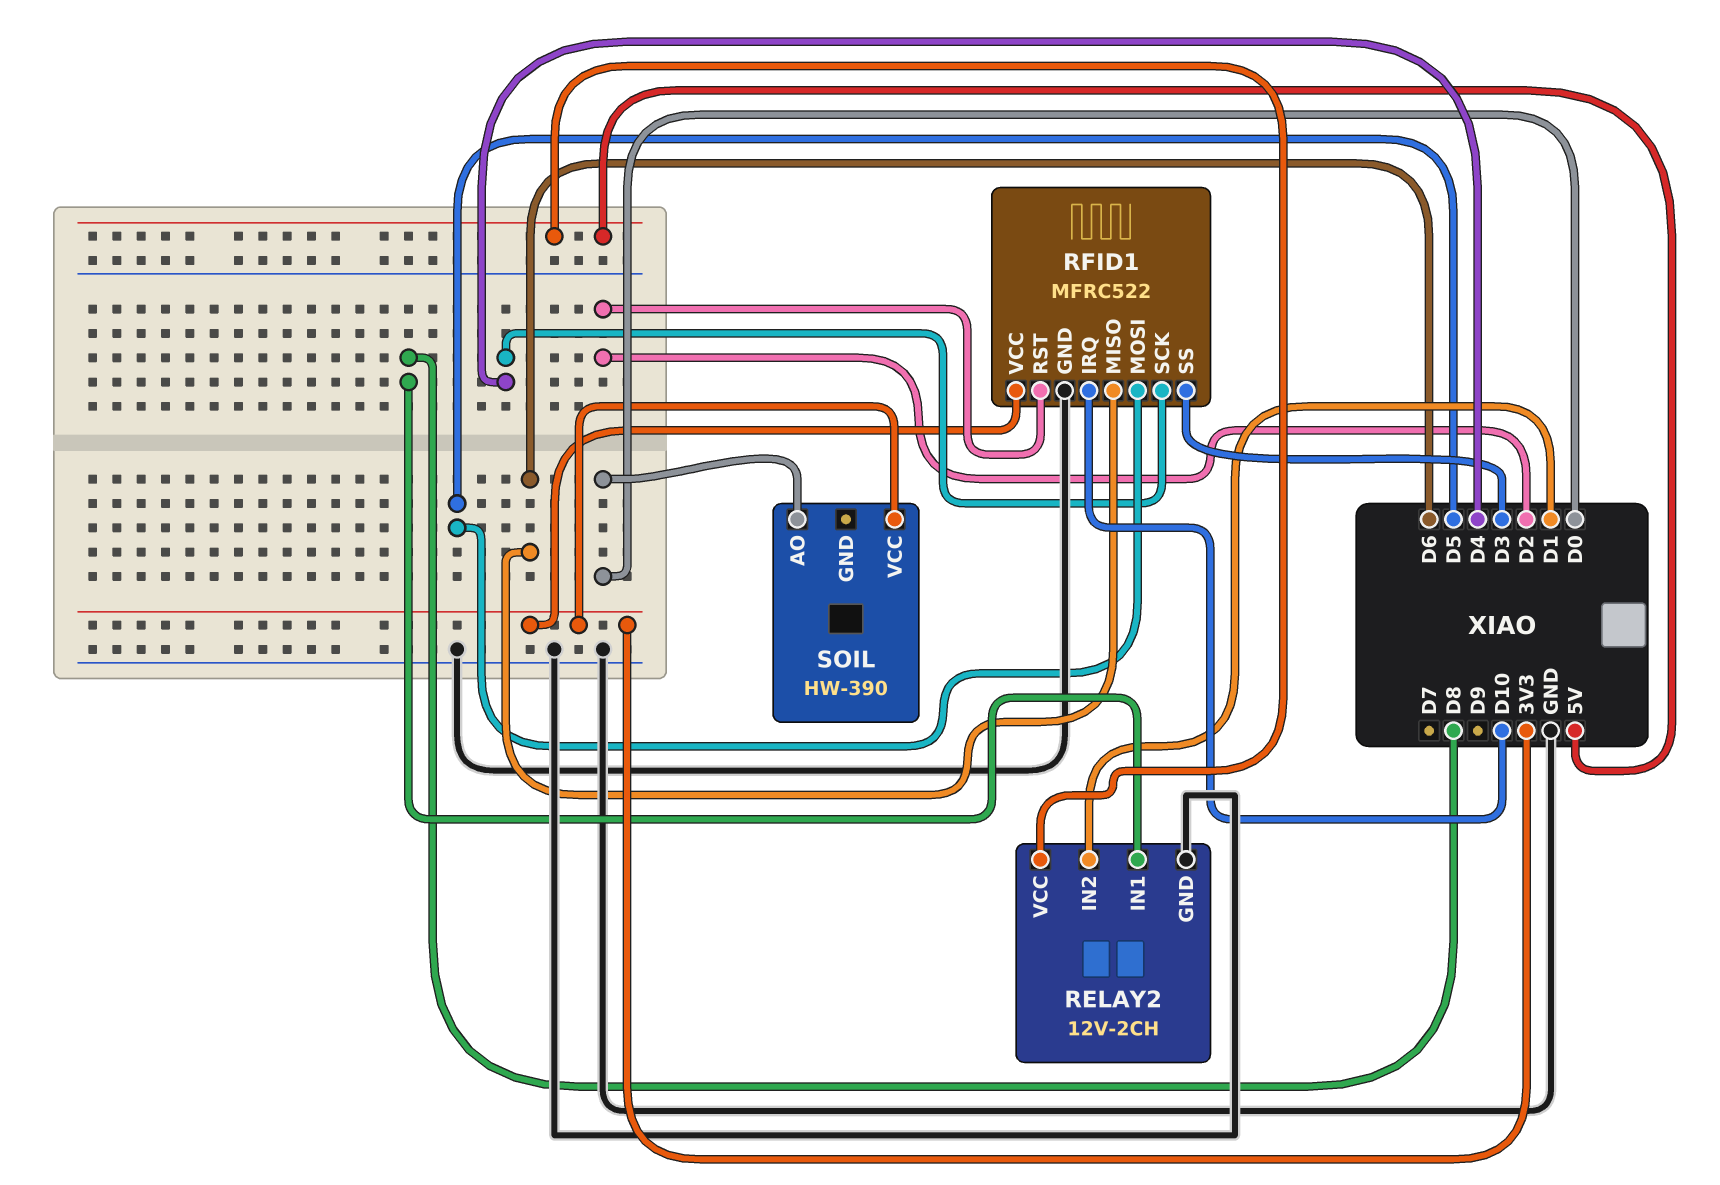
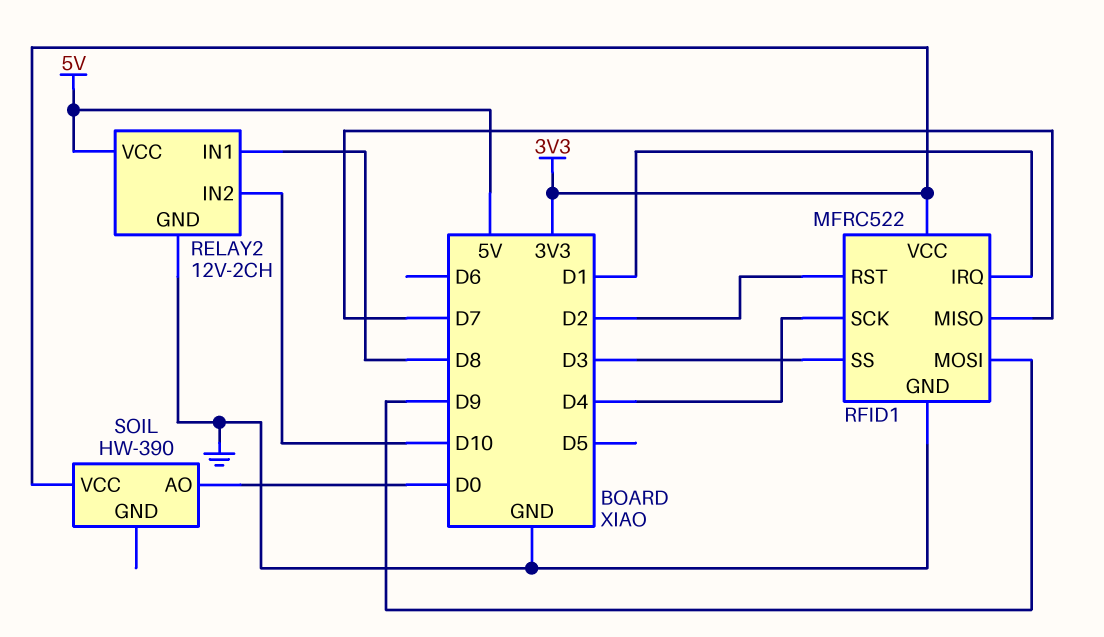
RELAY2 pin IN2: D1 -> D10
RFID1 pin IRQ: D10 -> D1
RFID1 pin MISO: D6 -> D7
RFID1 pin MOSI: D5 -> D9

